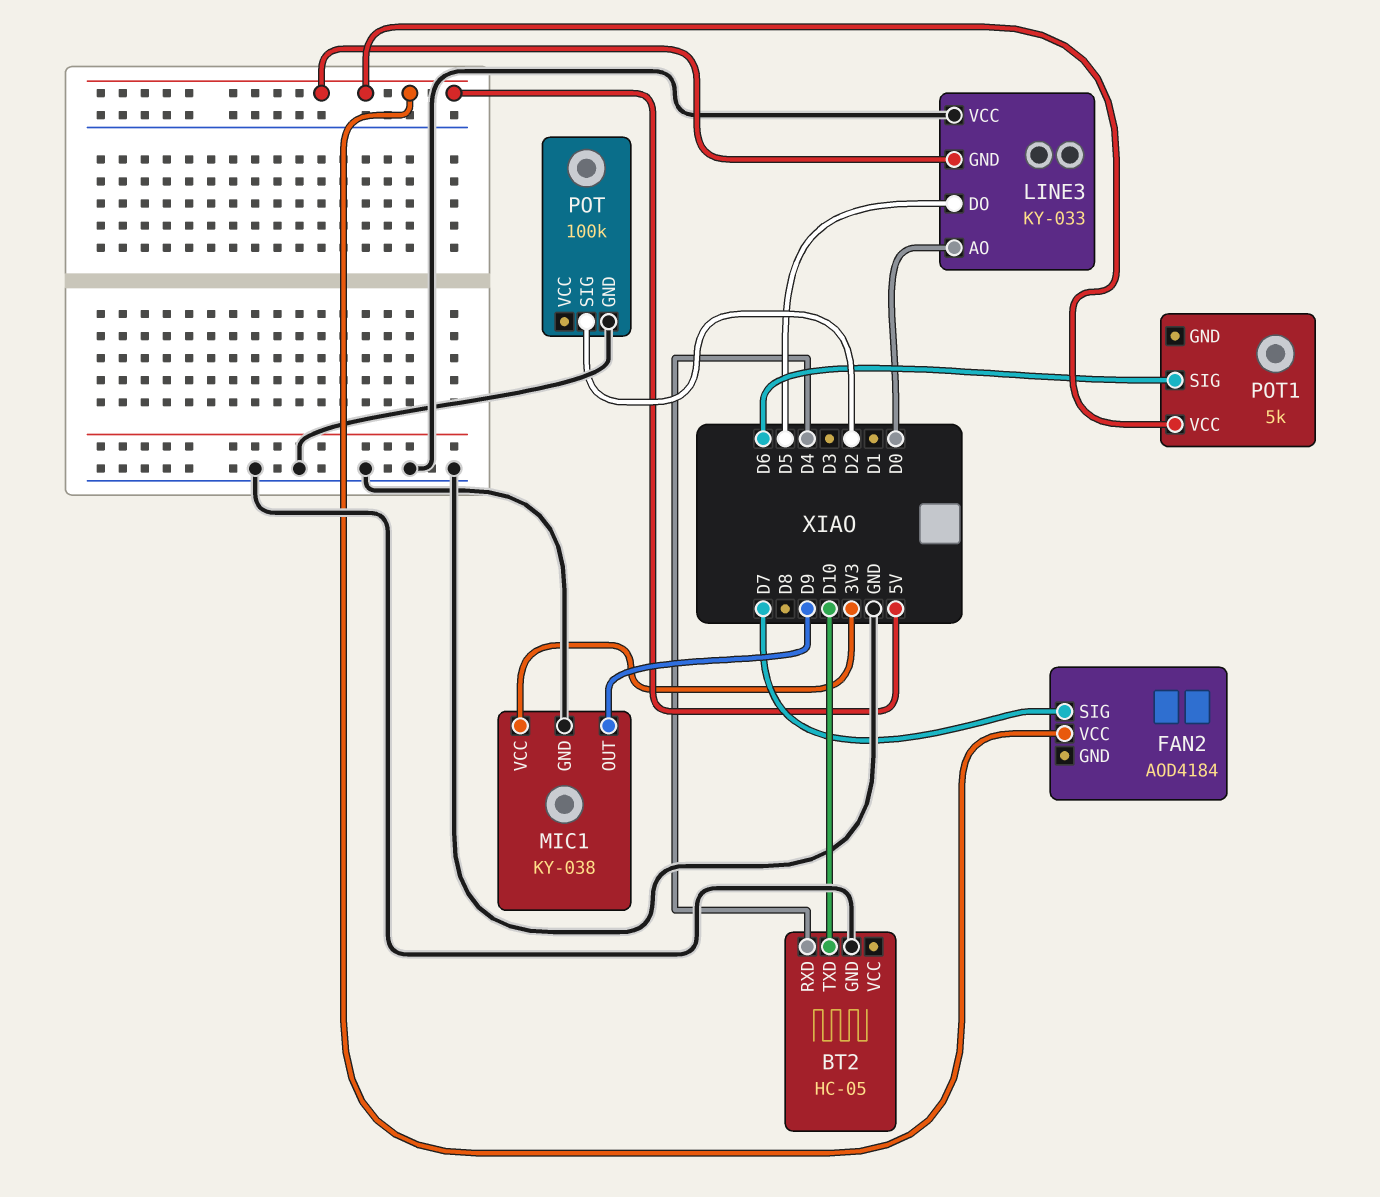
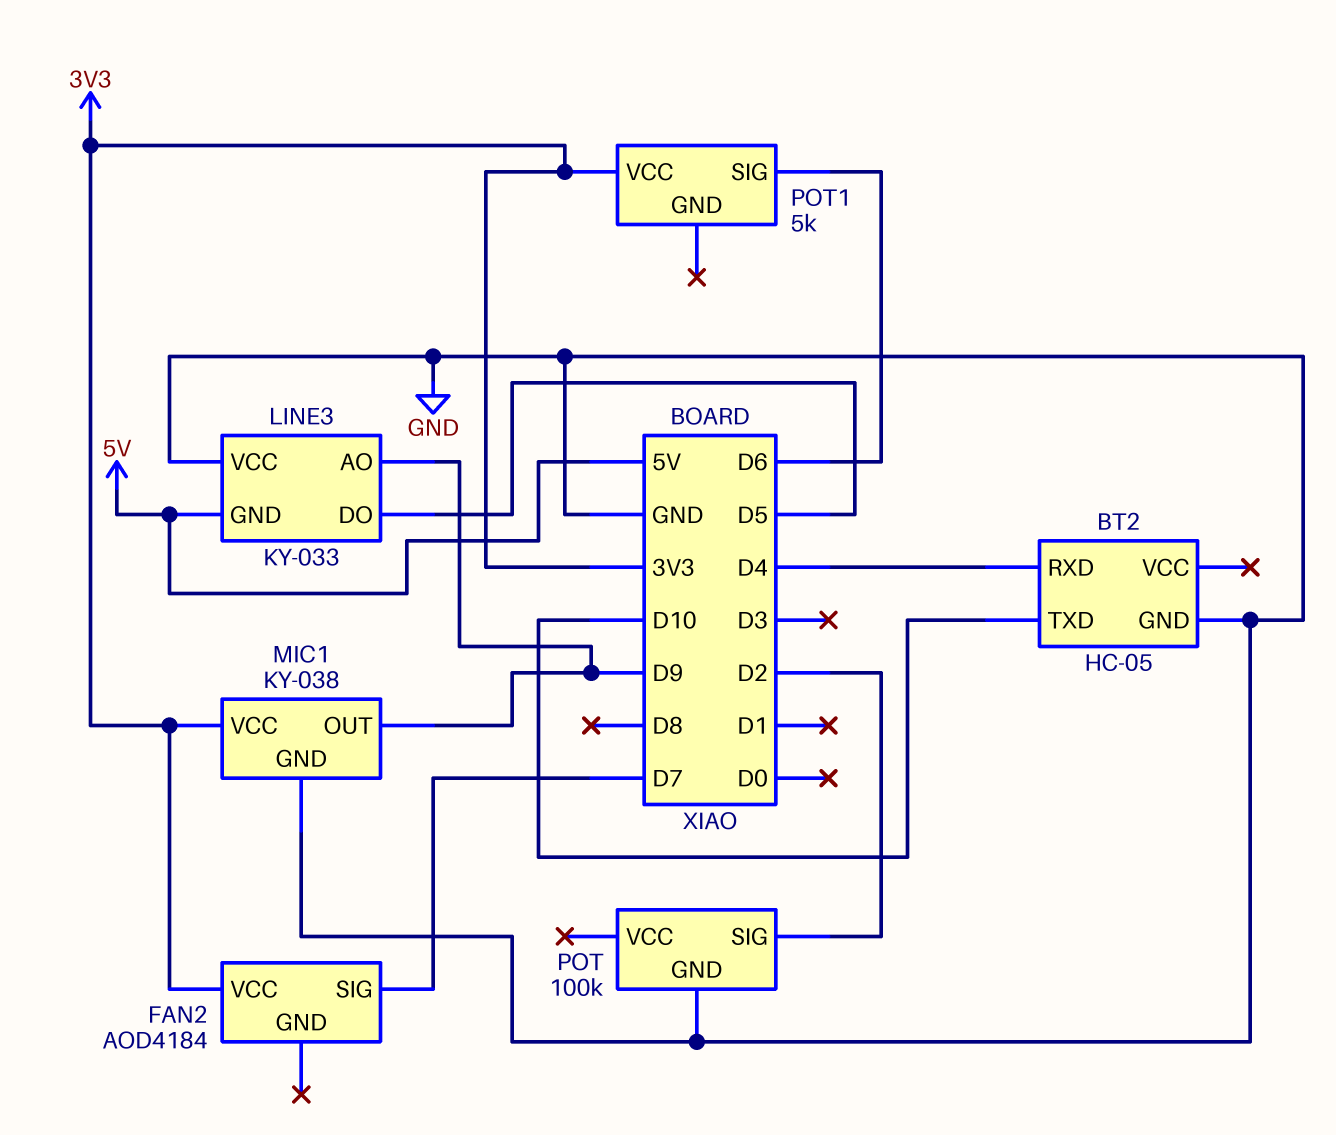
FAN2 pin VCC: 5V -> 3V3
LINE3 pin AO: D0 -> D9
POT1 pin VCC: 5V -> 3V3

